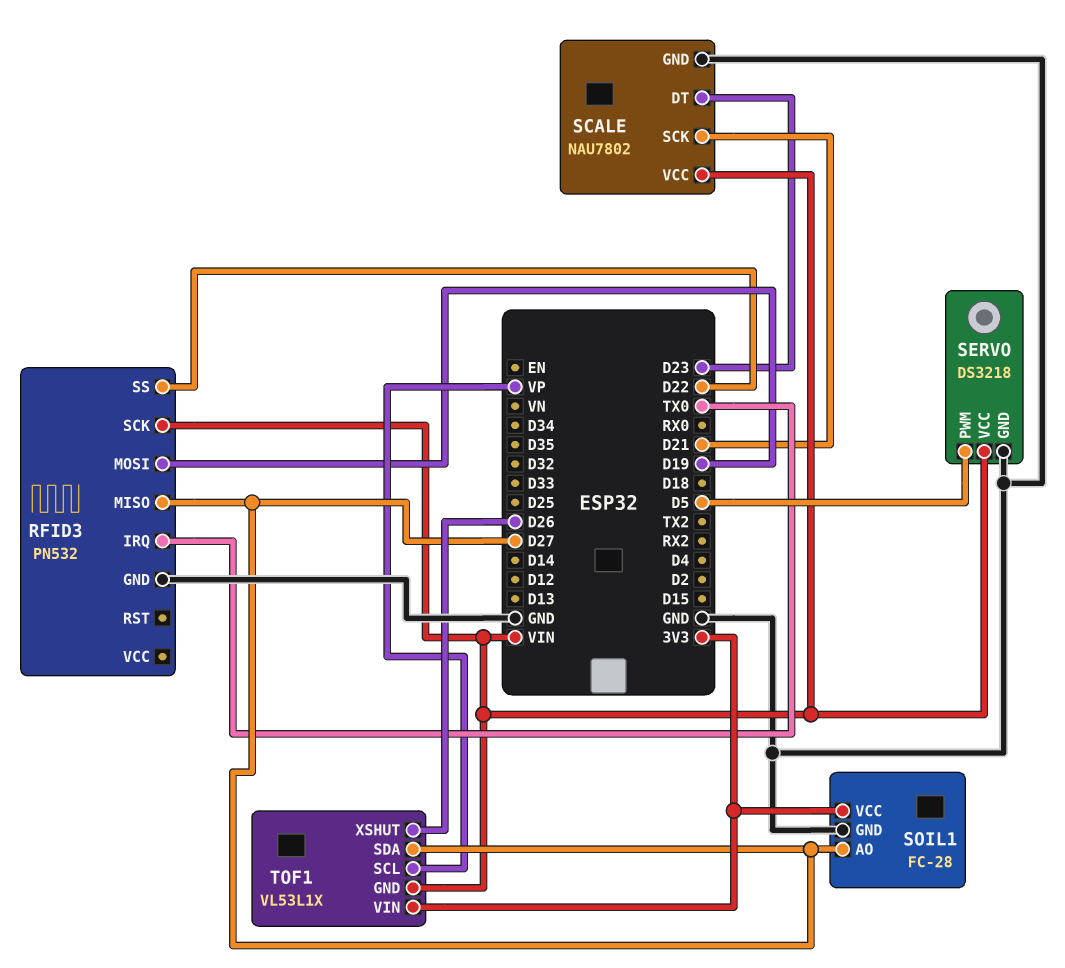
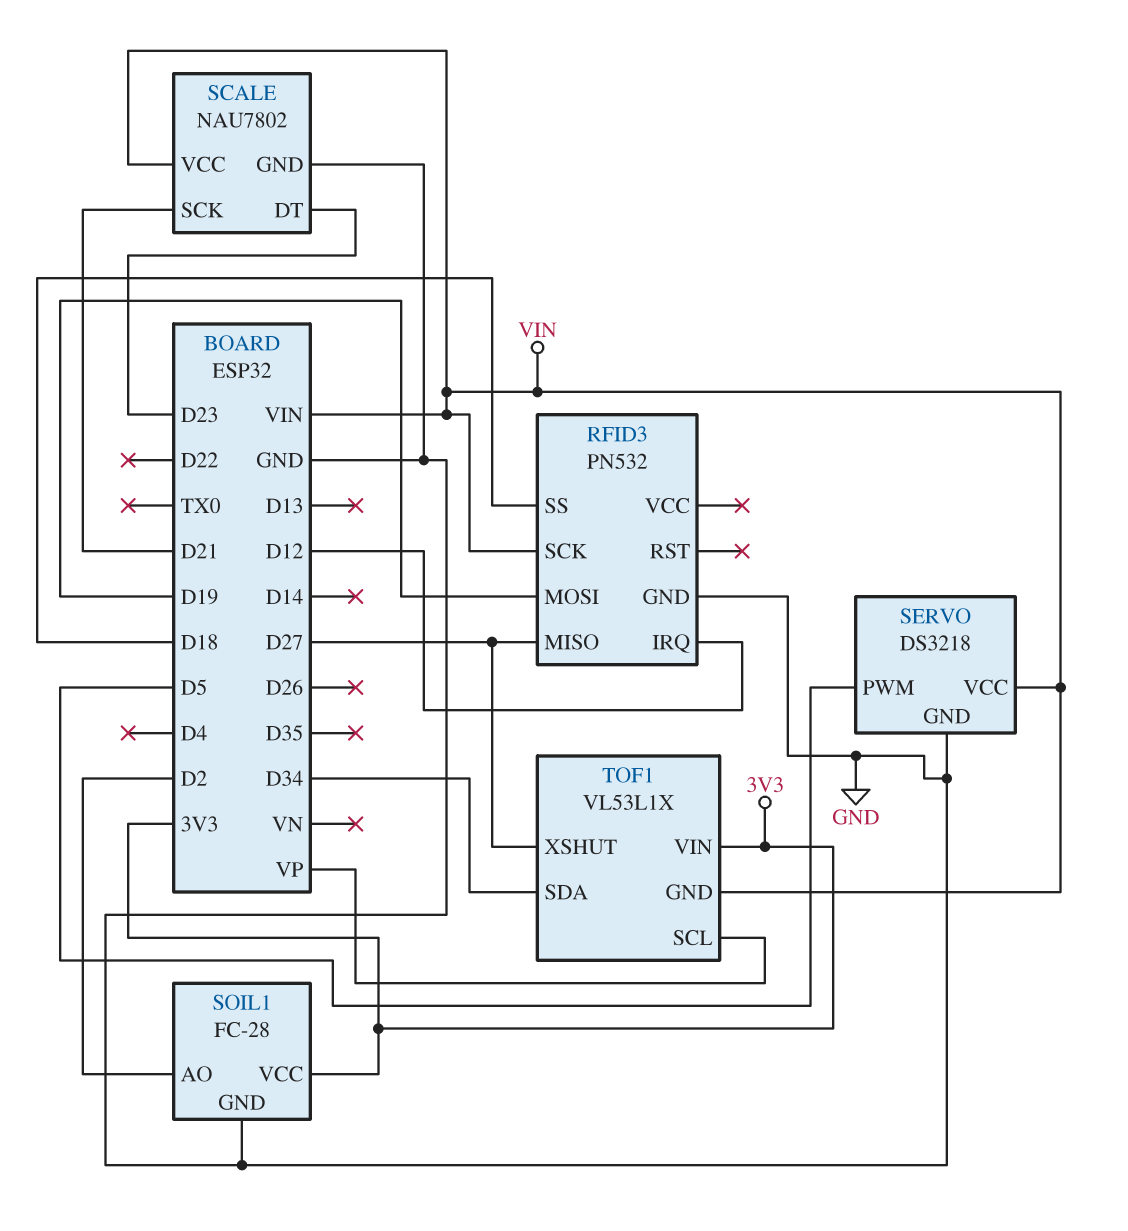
RFID3 pin IRQ: TX0 -> D12
RFID3 pin SS: D22 -> D18
SOIL1 pin AO: D27 -> D2
TOF1 pin SDA: D27 -> D34
TOF1 pin XSHUT: D26 -> D27

